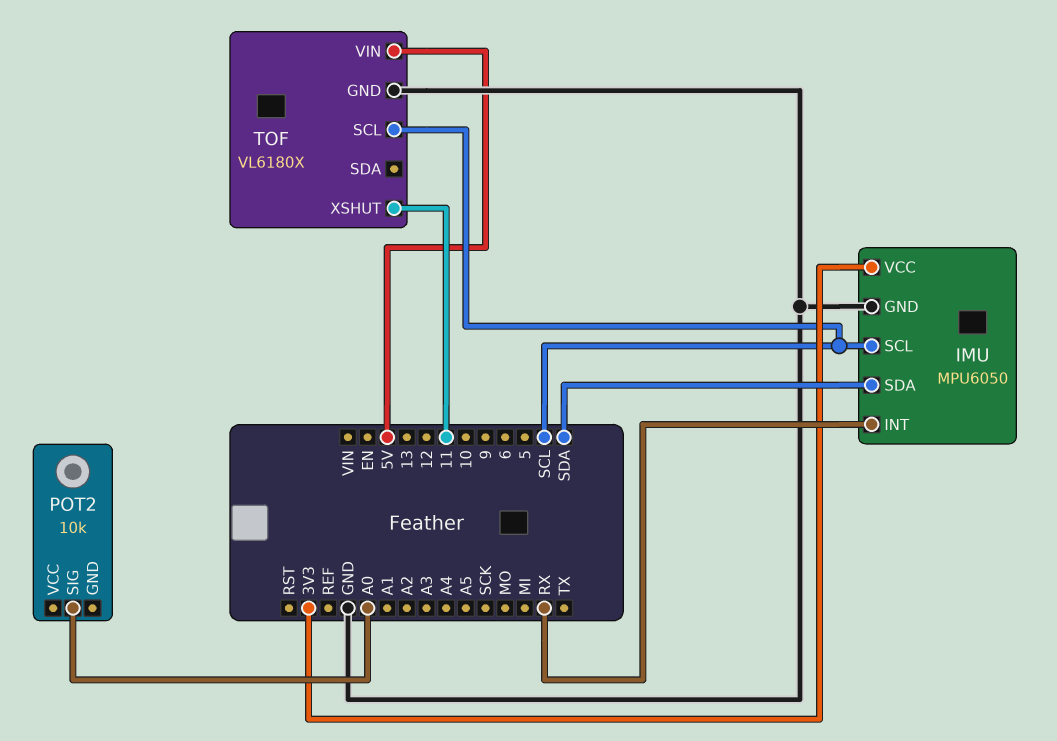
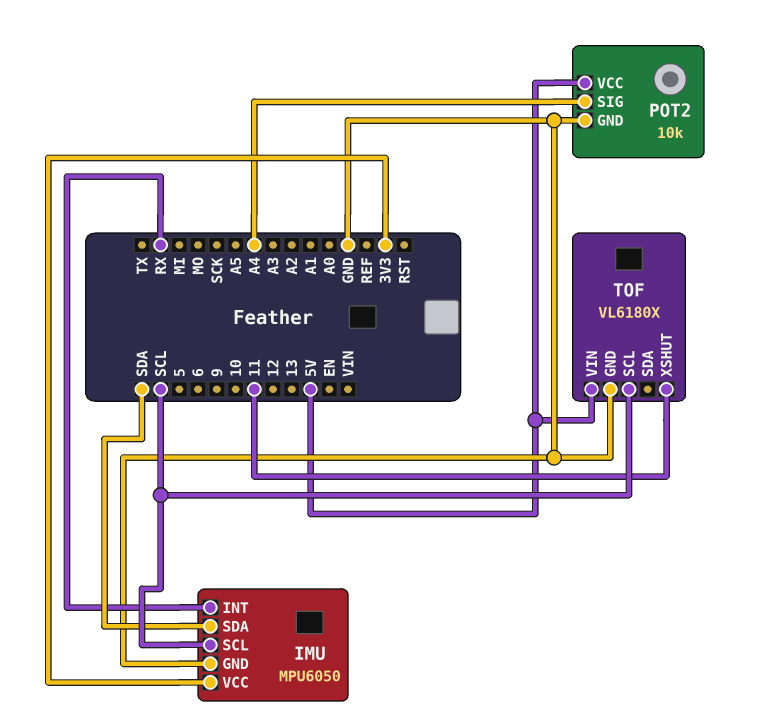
POT2 pin GND: none -> GND
POT2 pin SIG: A0 -> A4
POT2 pin VCC: none -> 5V

